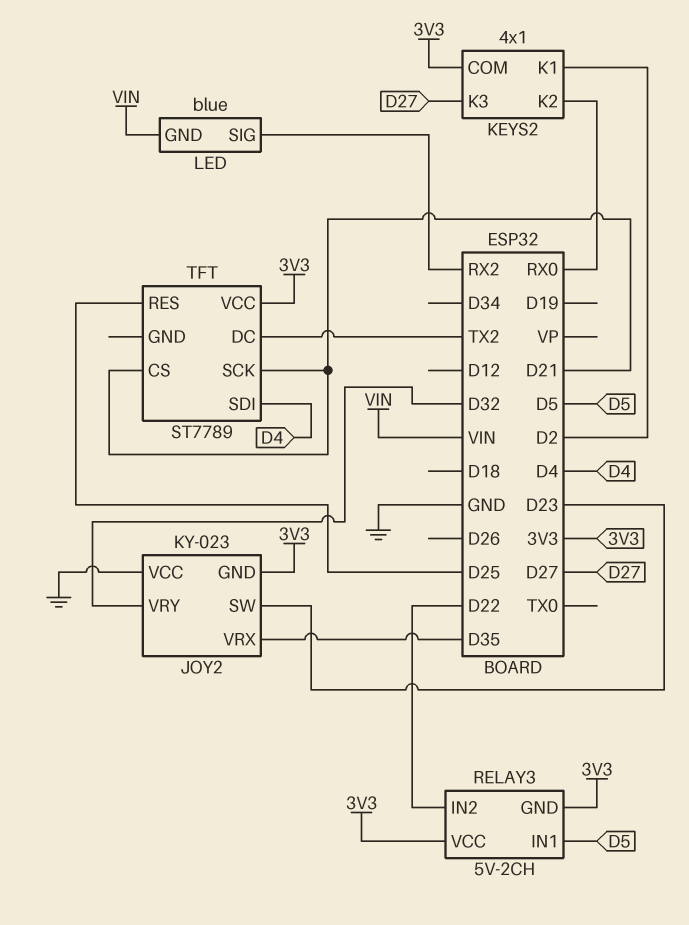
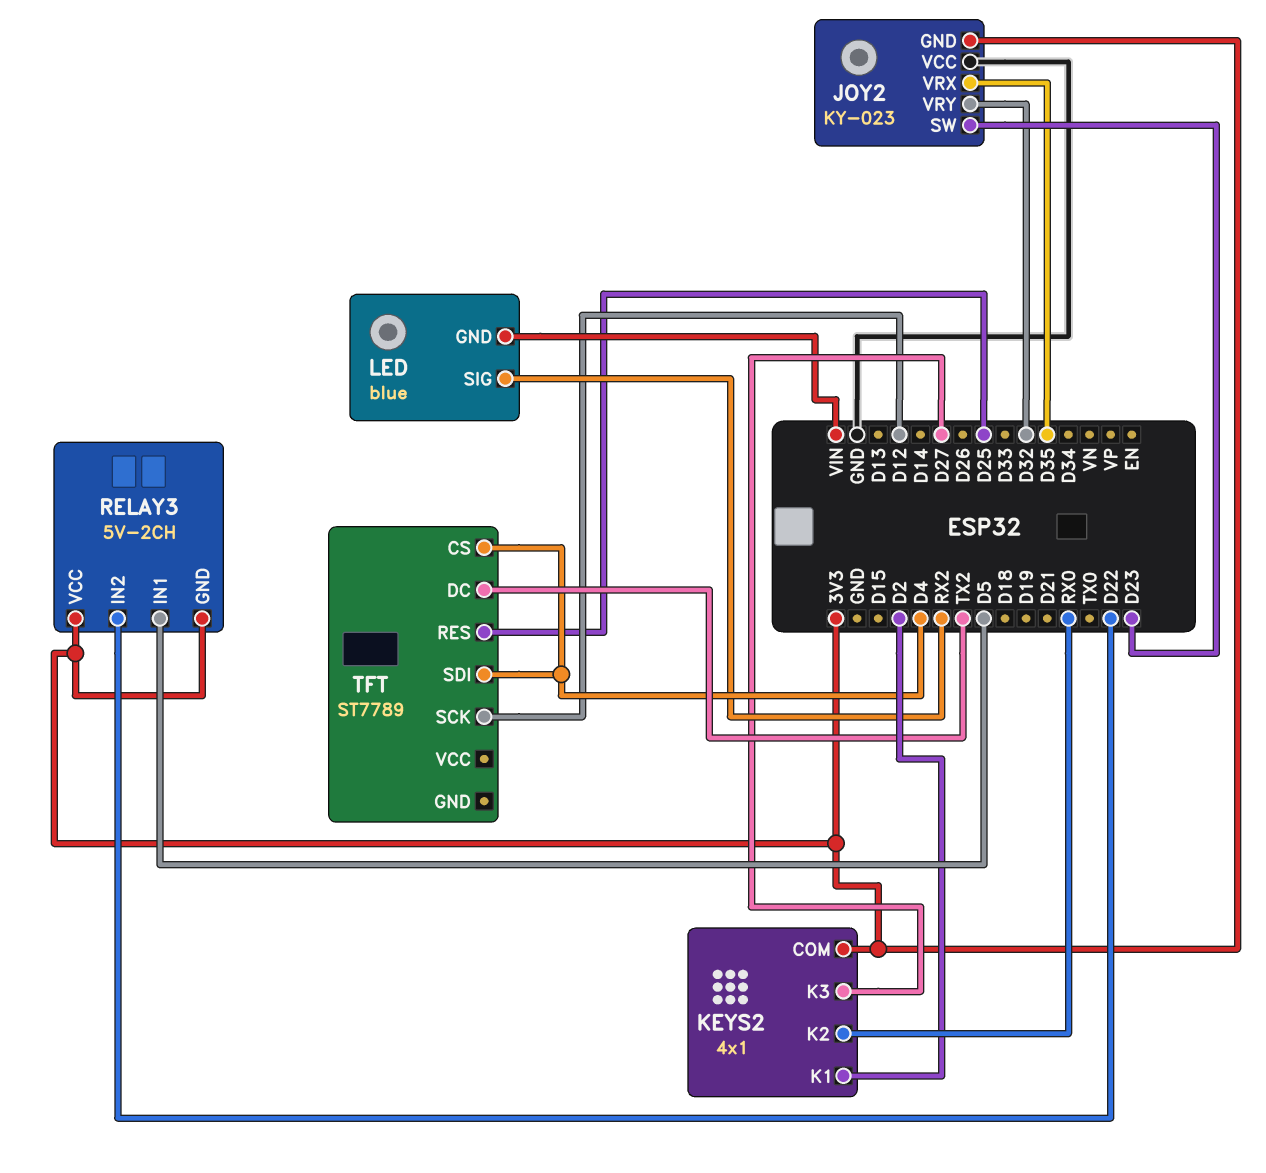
TFT pin CS: D21 -> D4
TFT pin SCK: D21 -> D12
TFT pin VCC: 3V3 -> none

